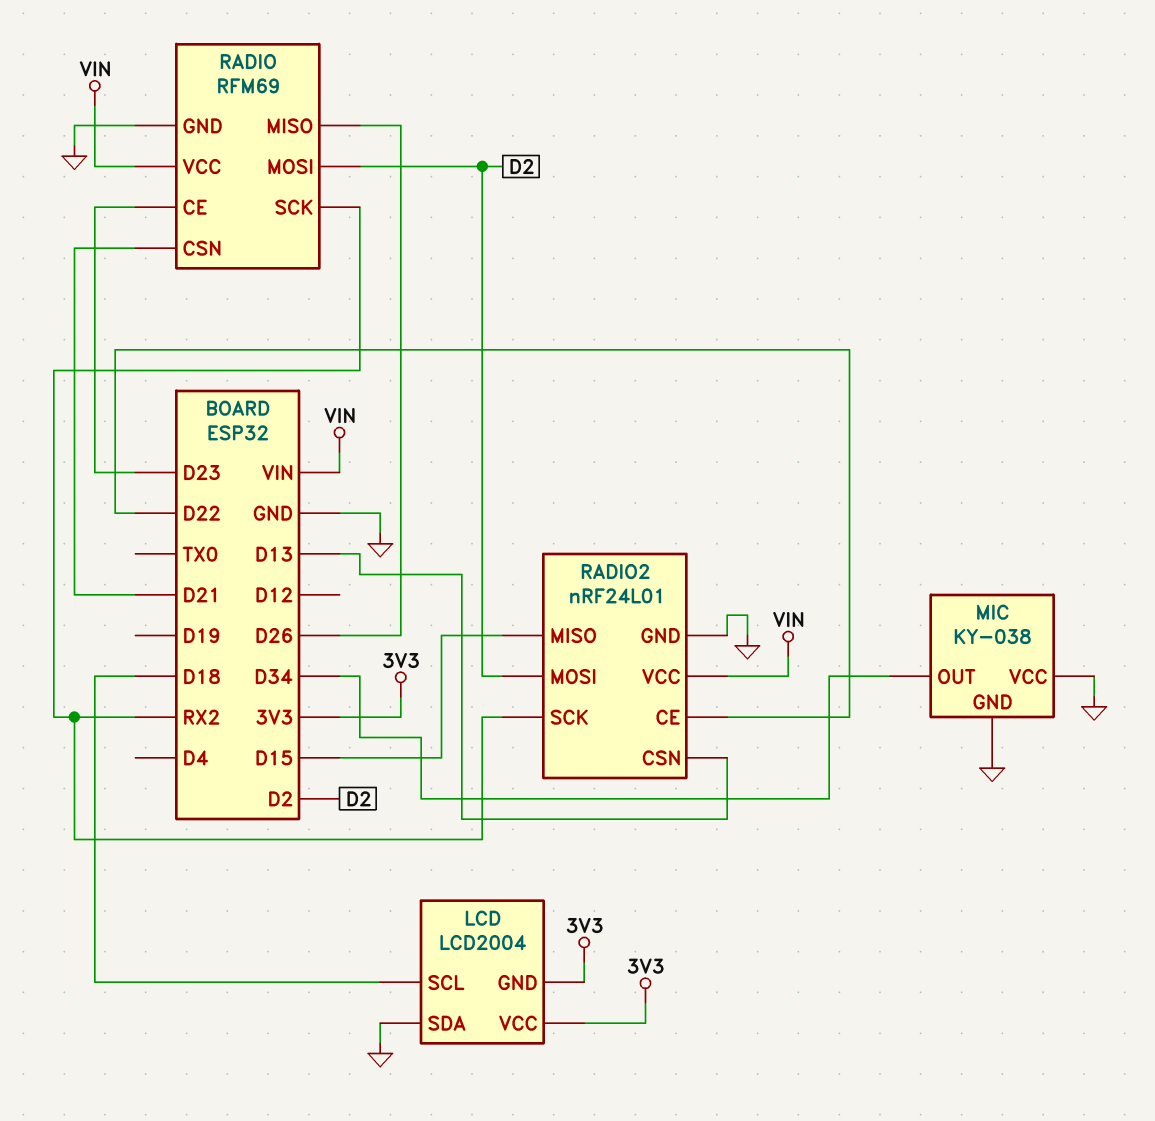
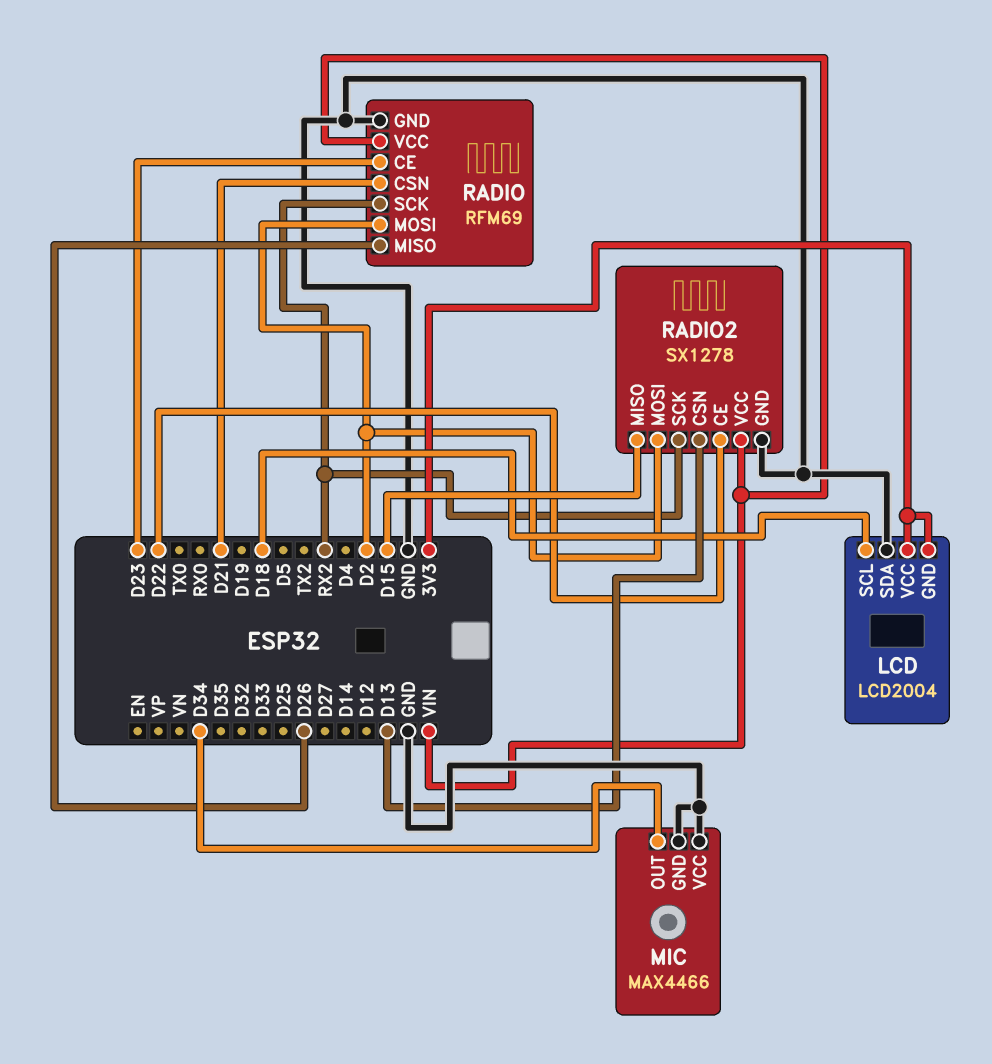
MIC: KY-038 -> MAX4466
RADIO2: nRF24L01 -> SX1278

